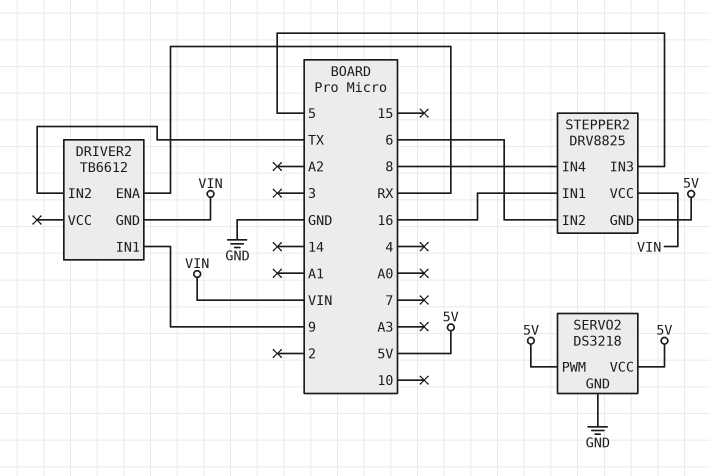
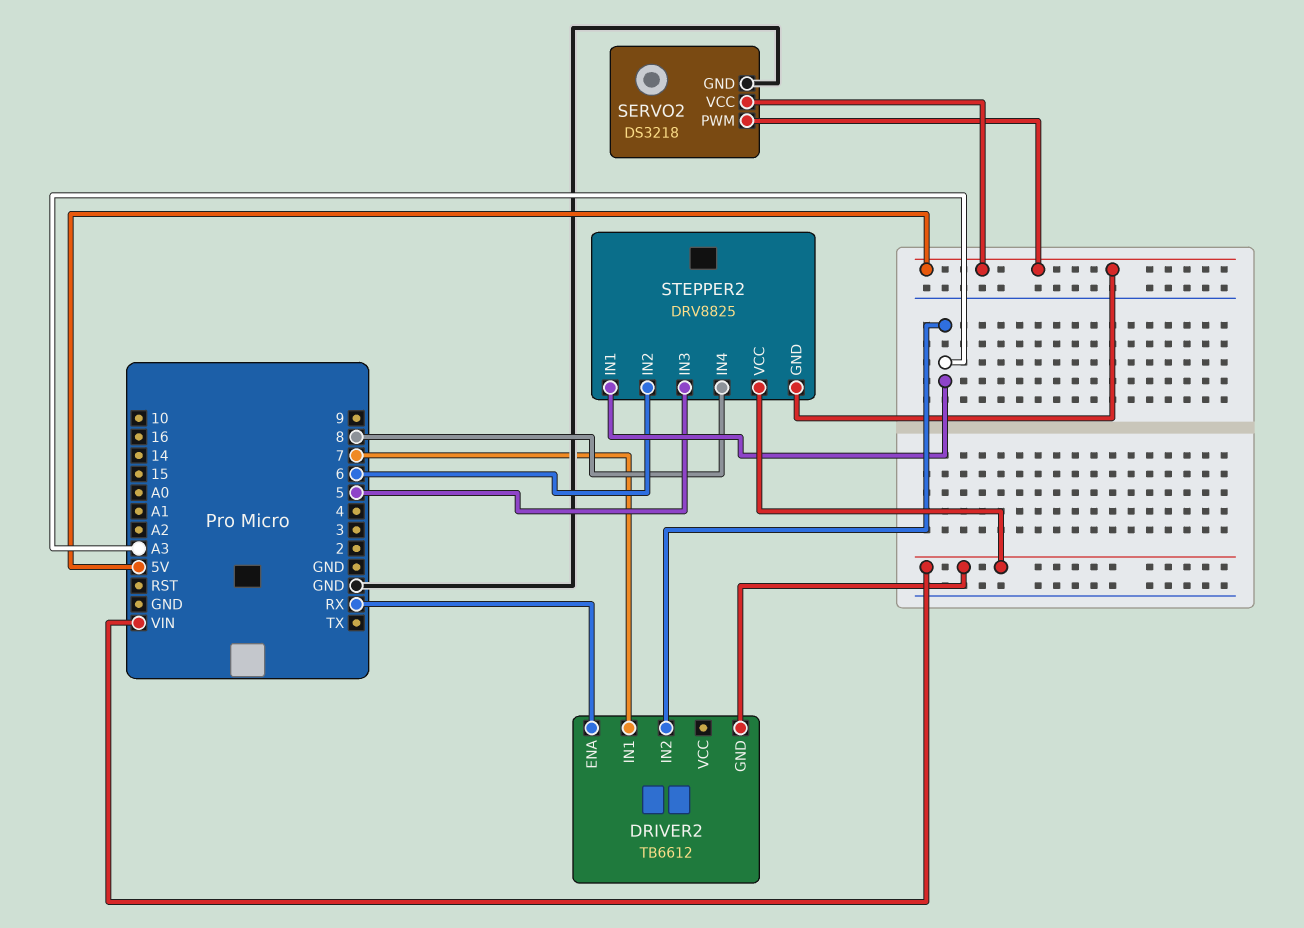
DRIVER2 pin IN1: 9 -> 7
DRIVER2 pin IN2: TX -> A3
STEPPER2 pin IN1: 16 -> A3

